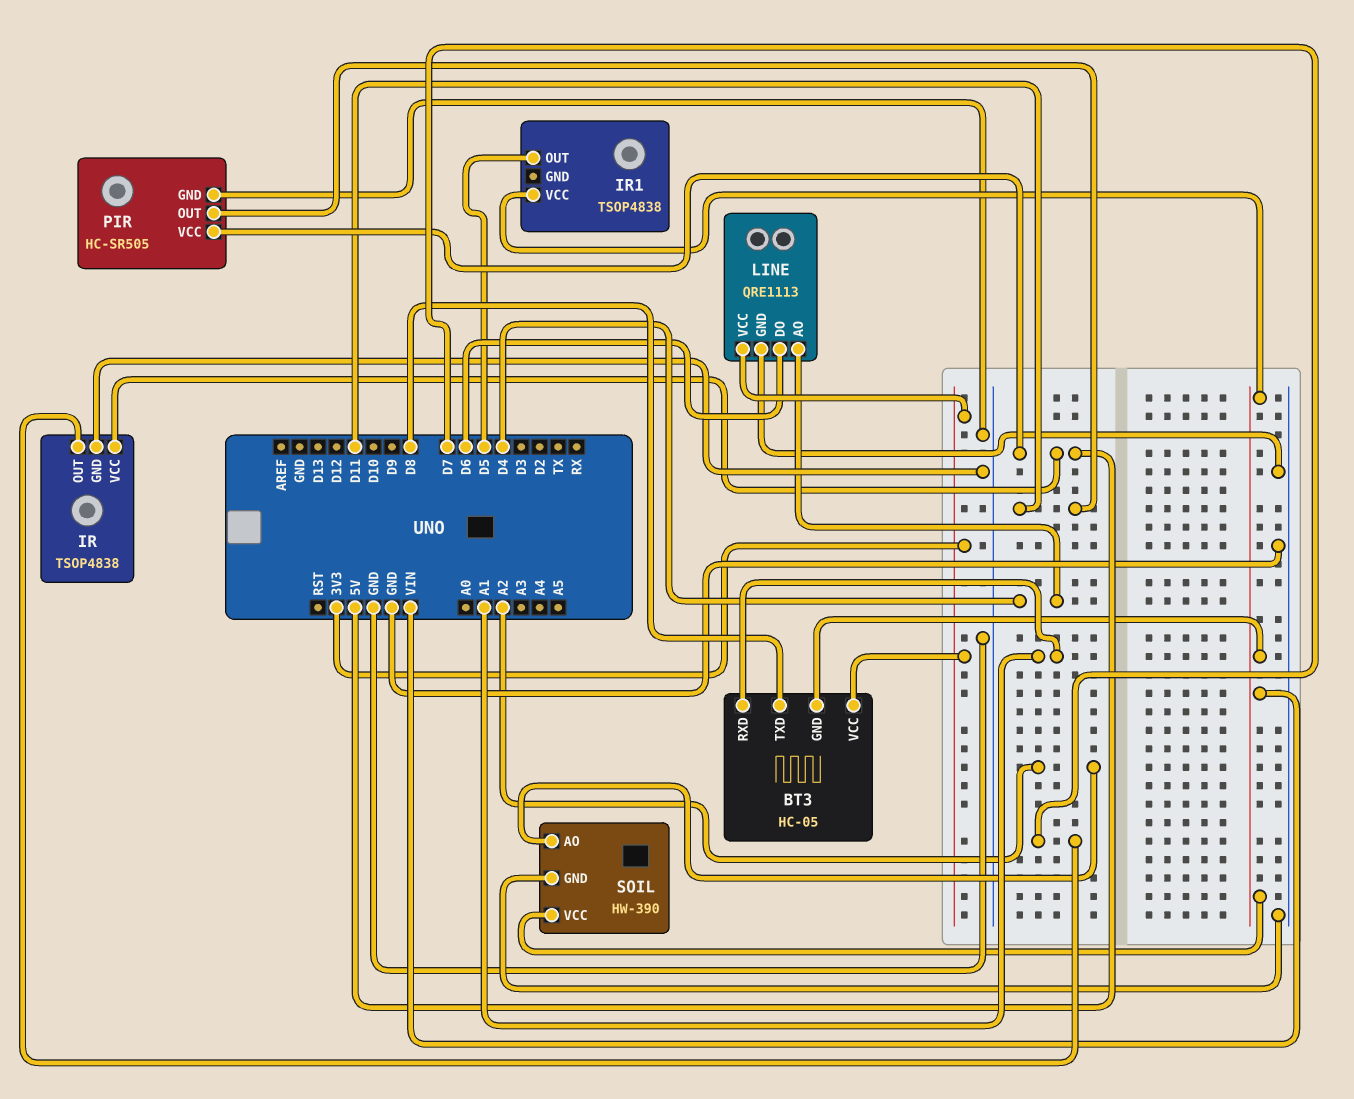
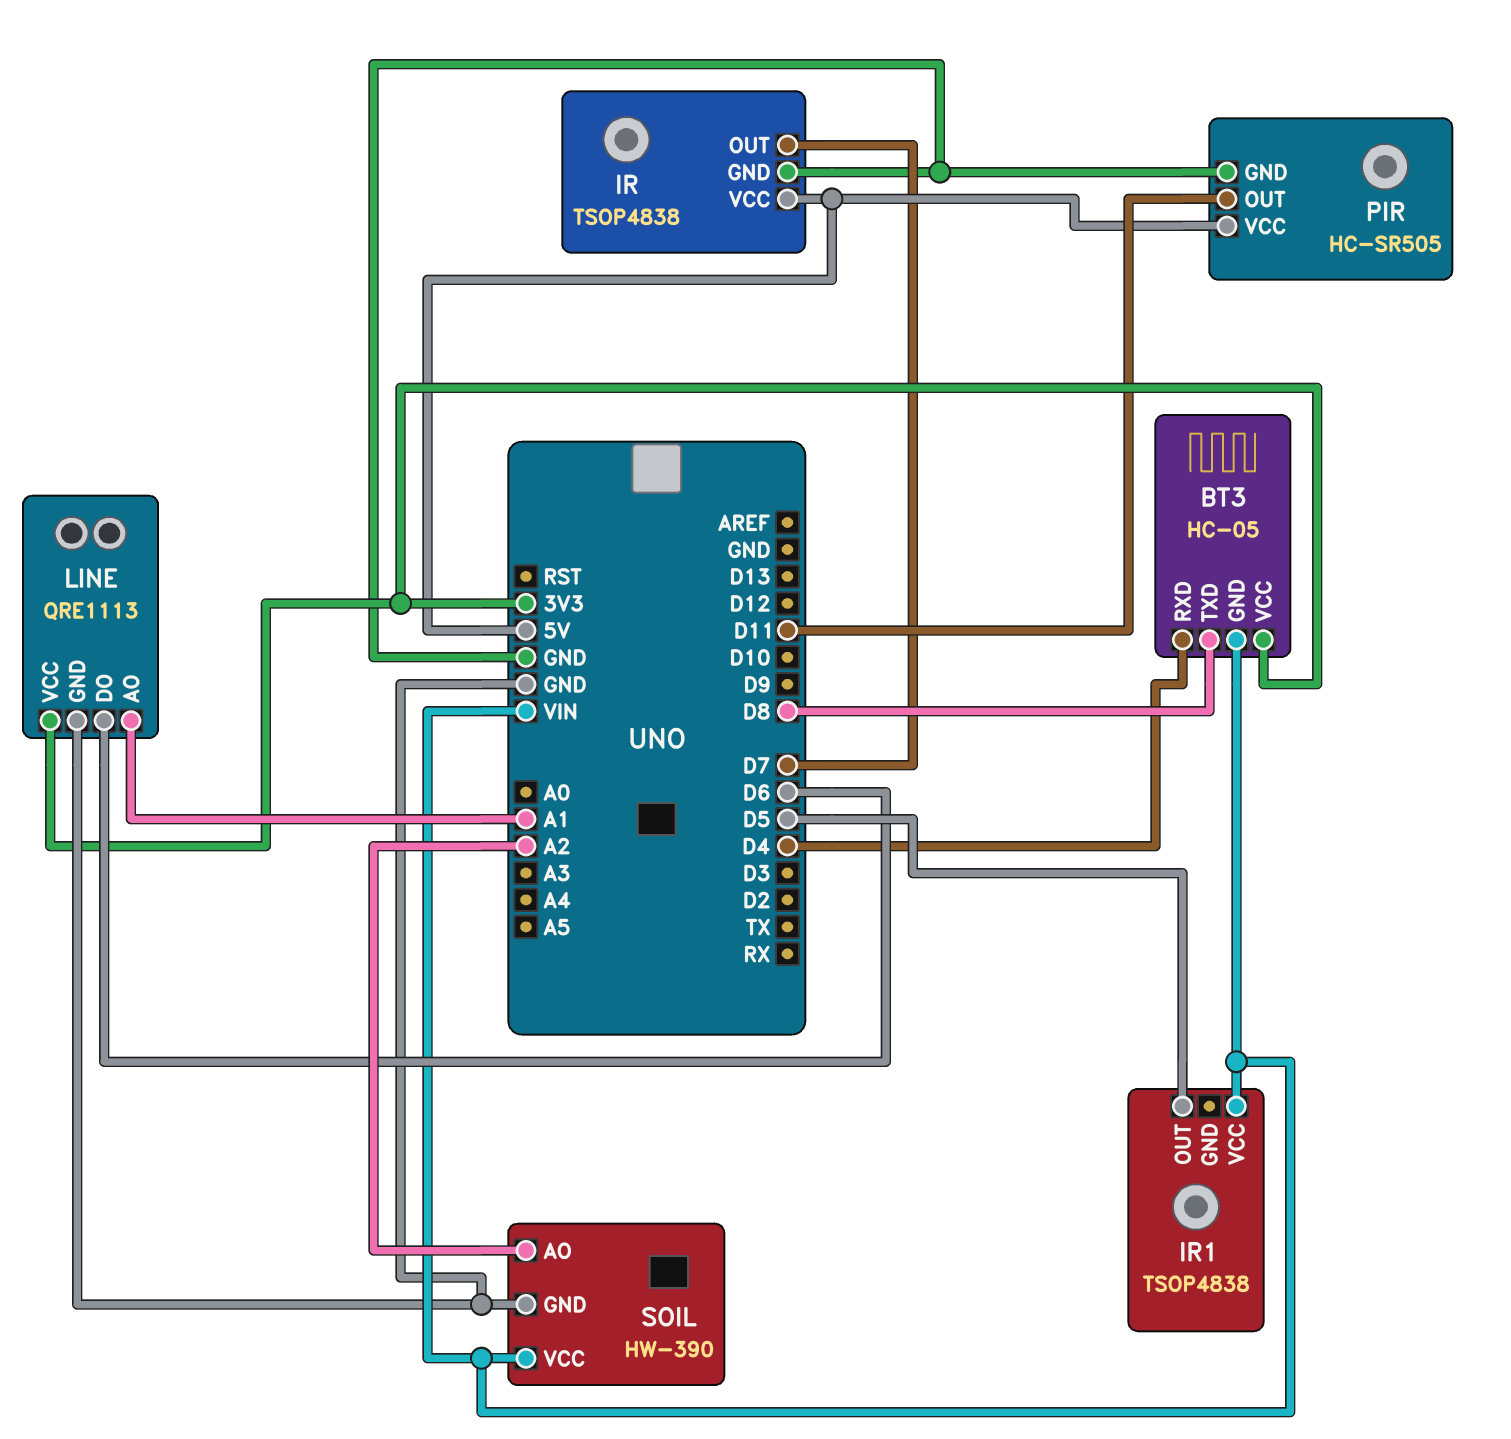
BT3 pin RXD: A1 -> D4
LINE pin AO: D4 -> A1

